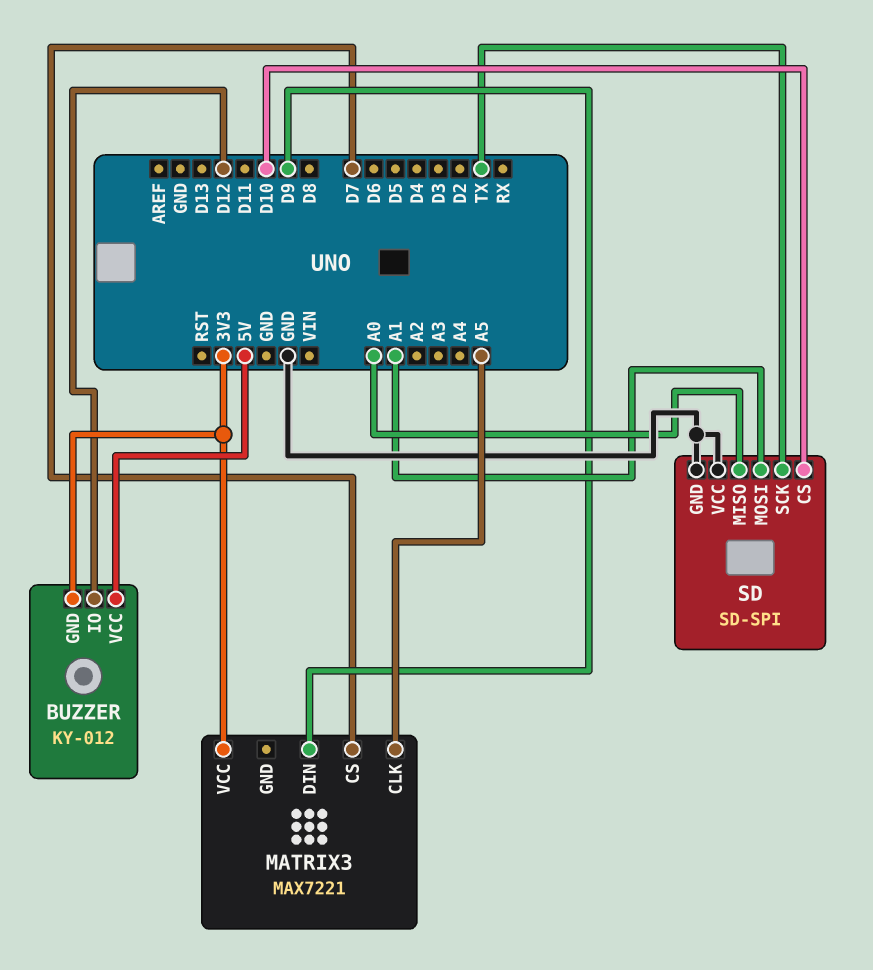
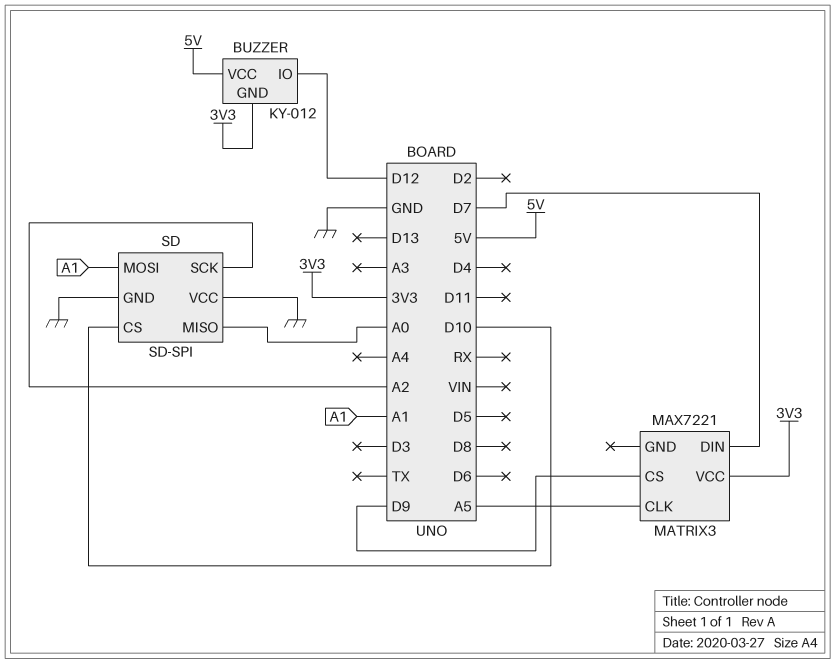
MATRIX3 pin CS: D7 -> D9
MATRIX3 pin DIN: D9 -> D7
SD pin SCK: TX -> A2

